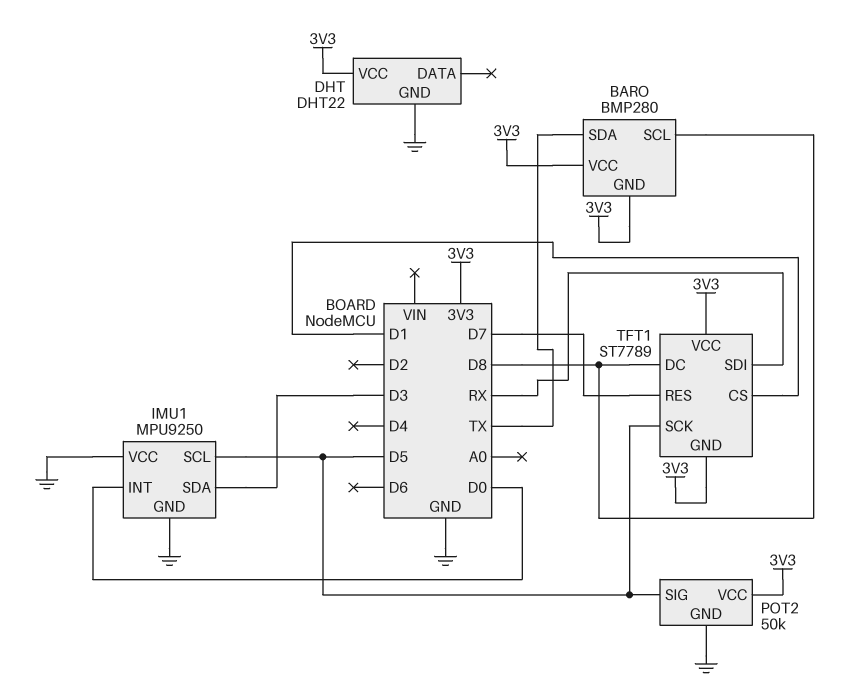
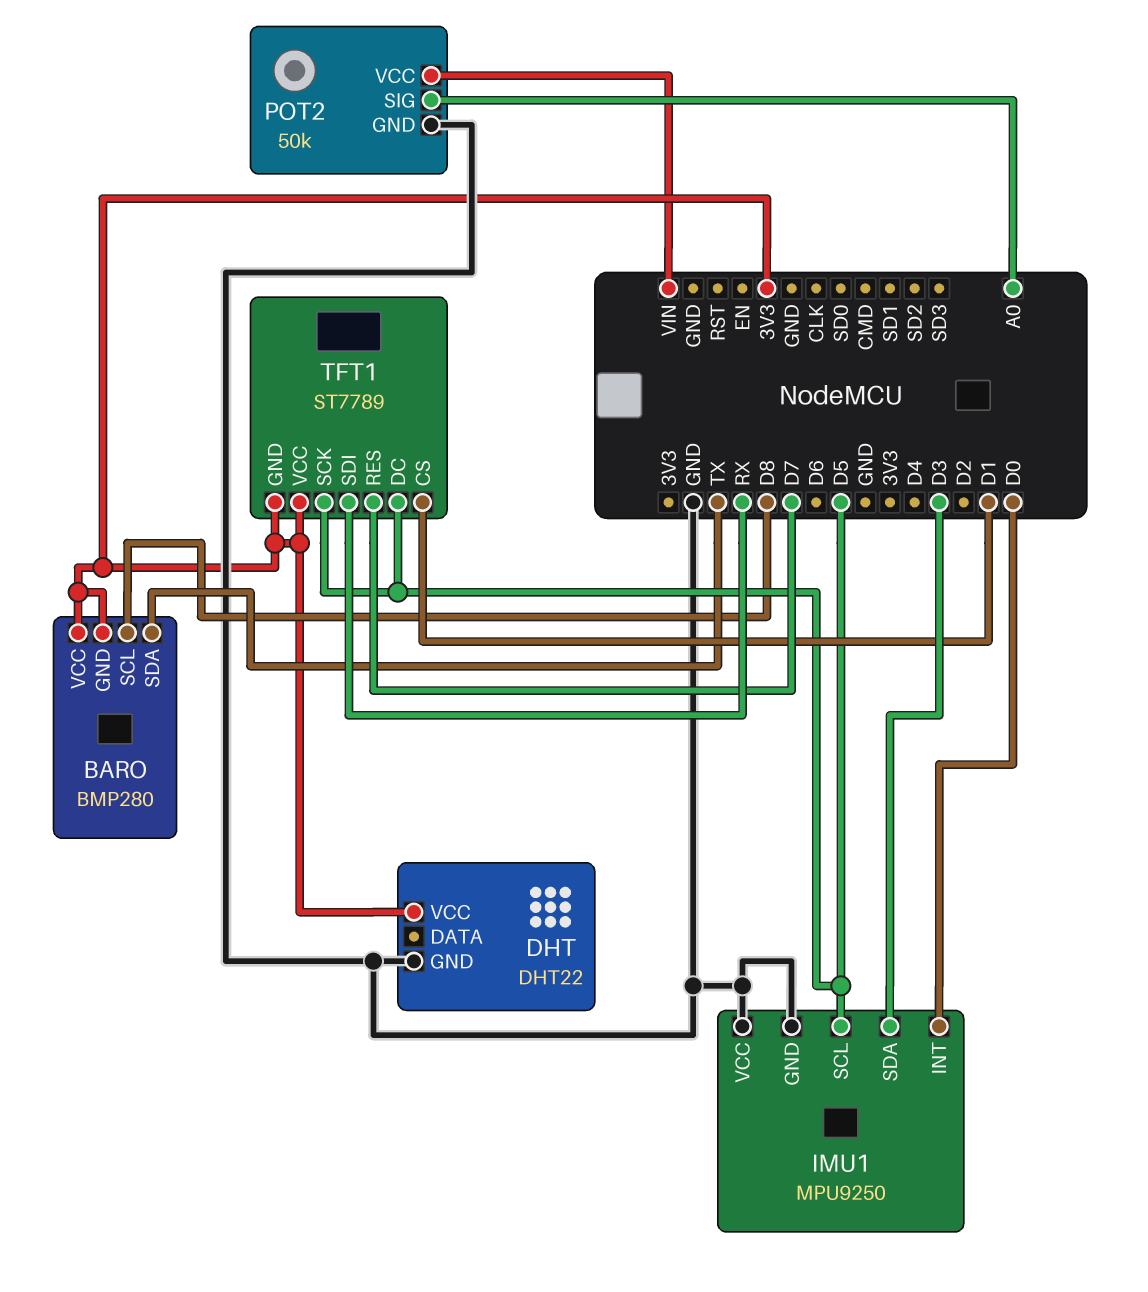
POT2 pin SIG: D5 -> A0
POT2 pin VCC: 3V3 -> VIN
TFT1 pin DC: D8 -> D5

